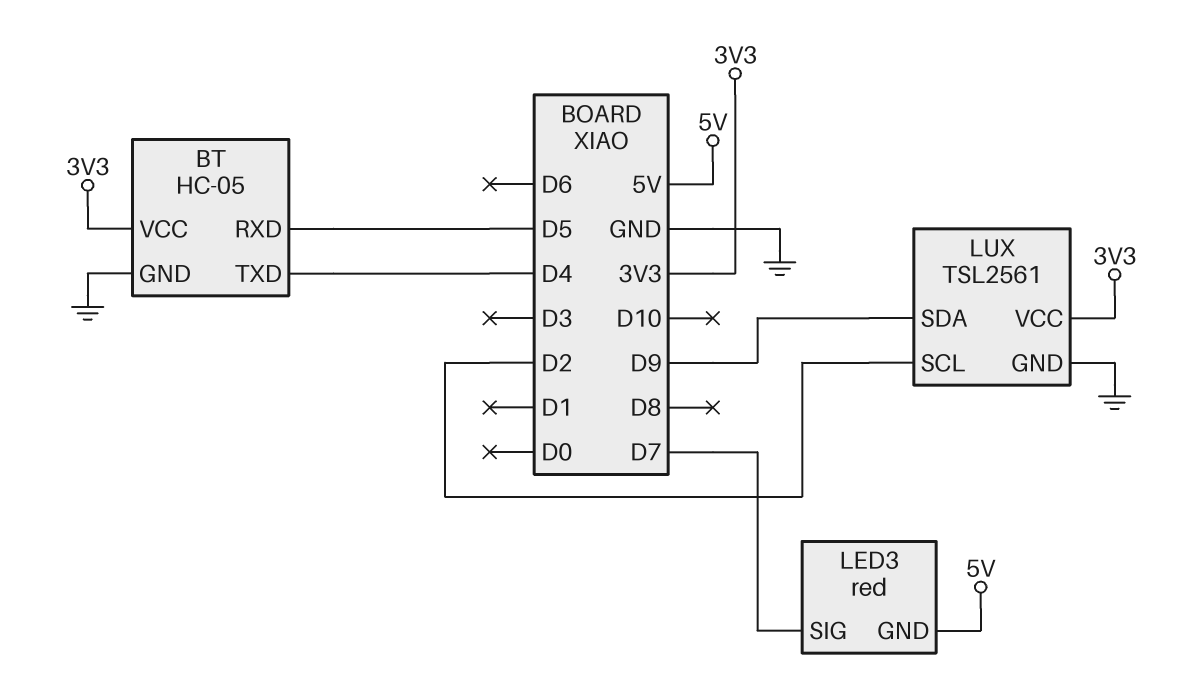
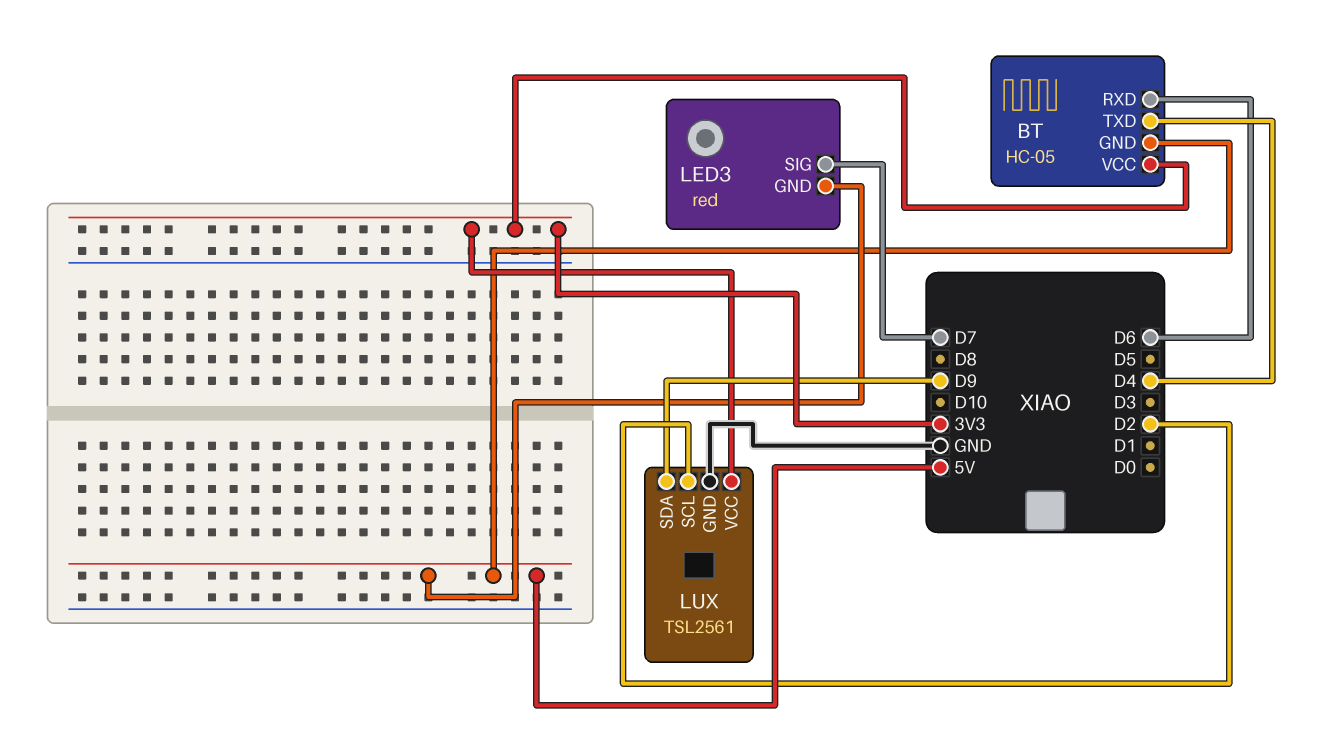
BT pin GND: GND -> 5V
BT pin RXD: D5 -> D6

